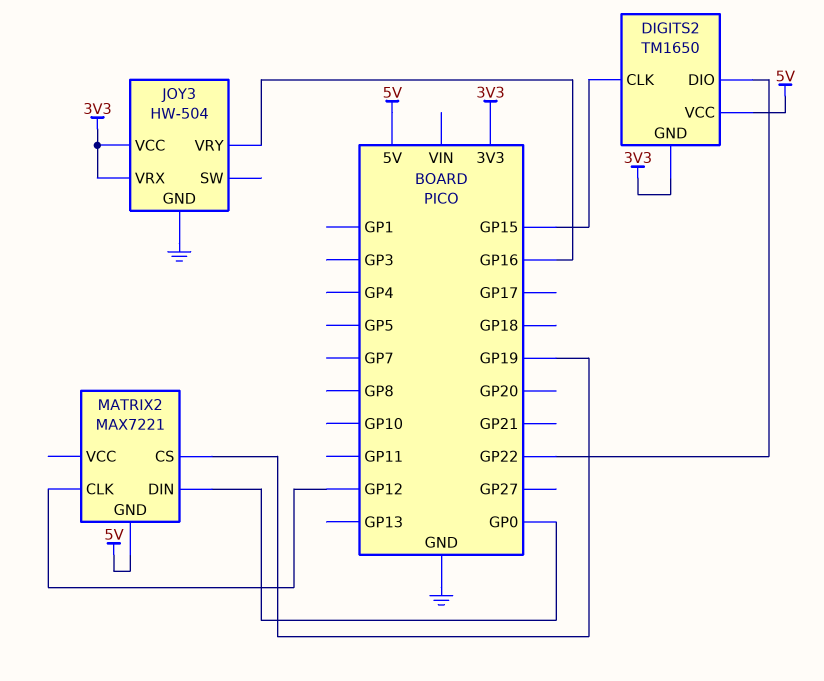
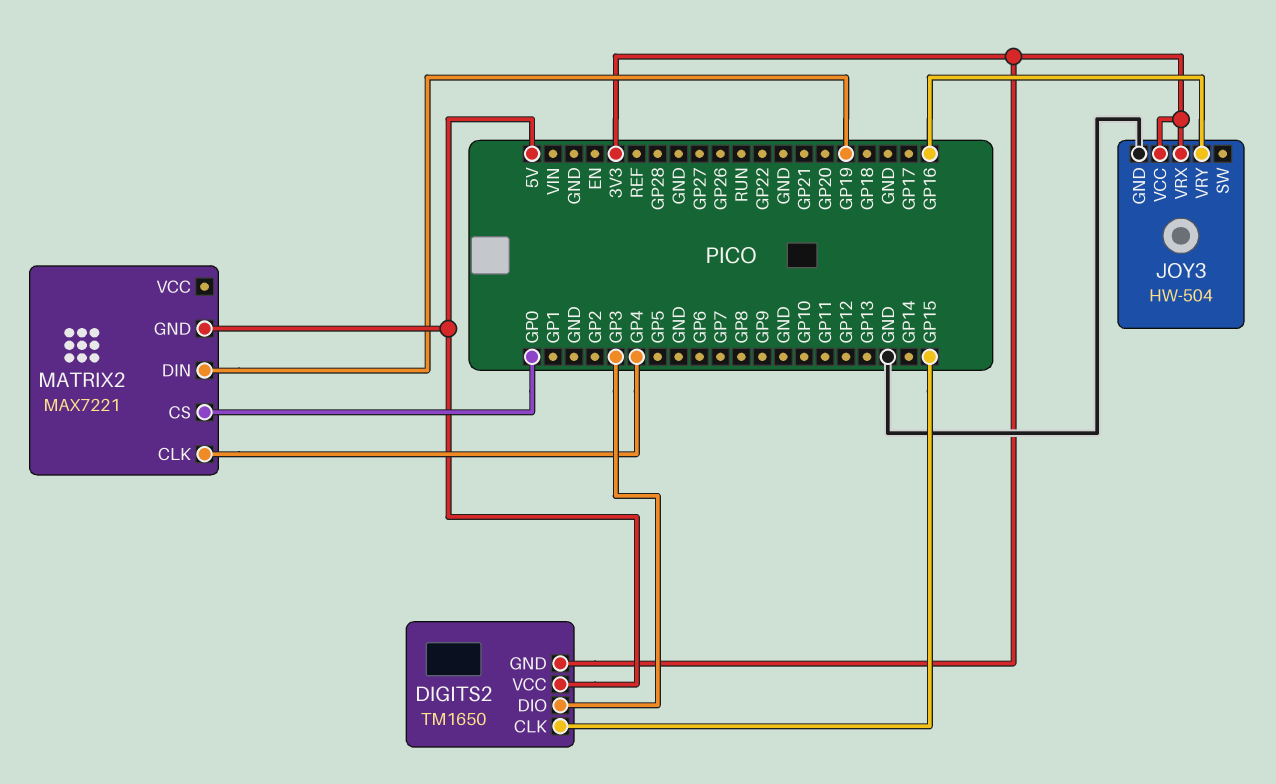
DIGITS2 pin DIO: GP22 -> GP3
MATRIX2 pin CLK: GP12 -> GP4
MATRIX2 pin CS: GP19 -> GP0
MATRIX2 pin DIN: GP0 -> GP19

